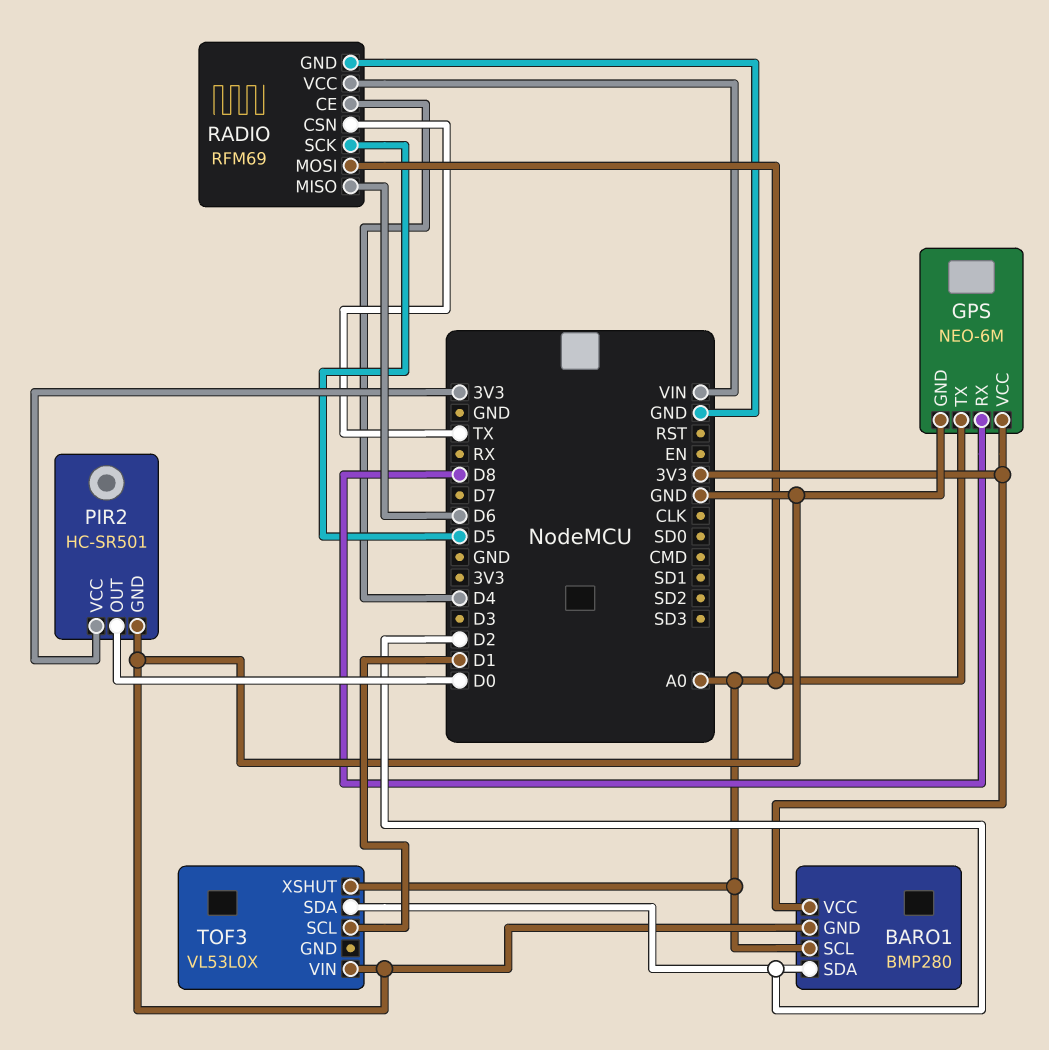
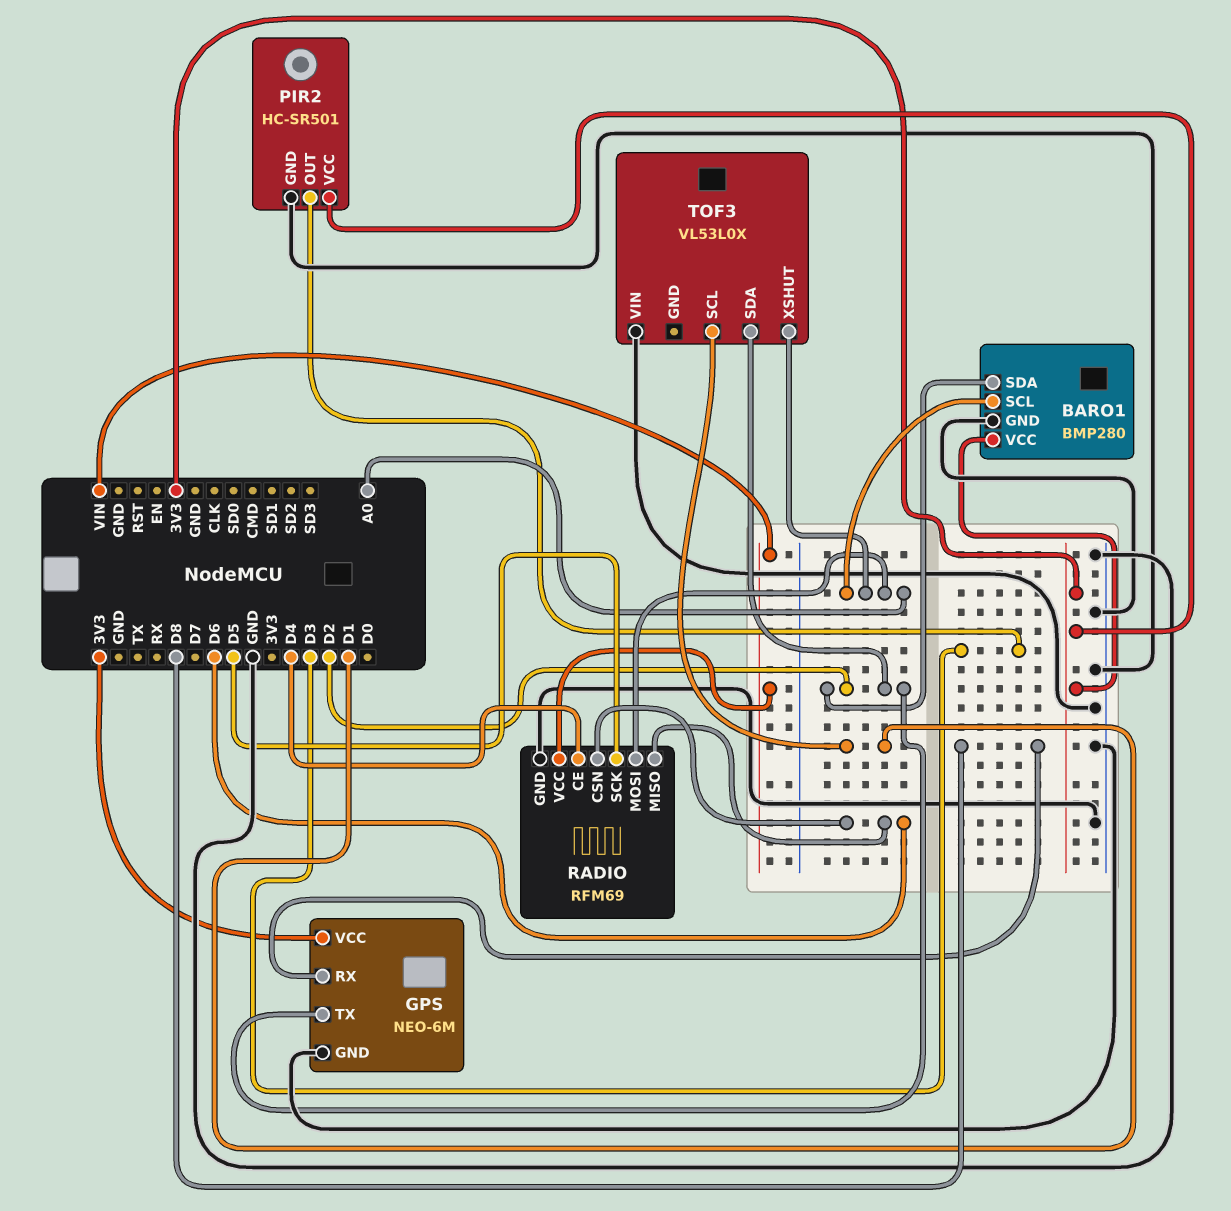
GPS pin TX: A0 -> D2
PIR2 pin OUT: D0 -> D3
RADIO pin CSN: TX -> D6

